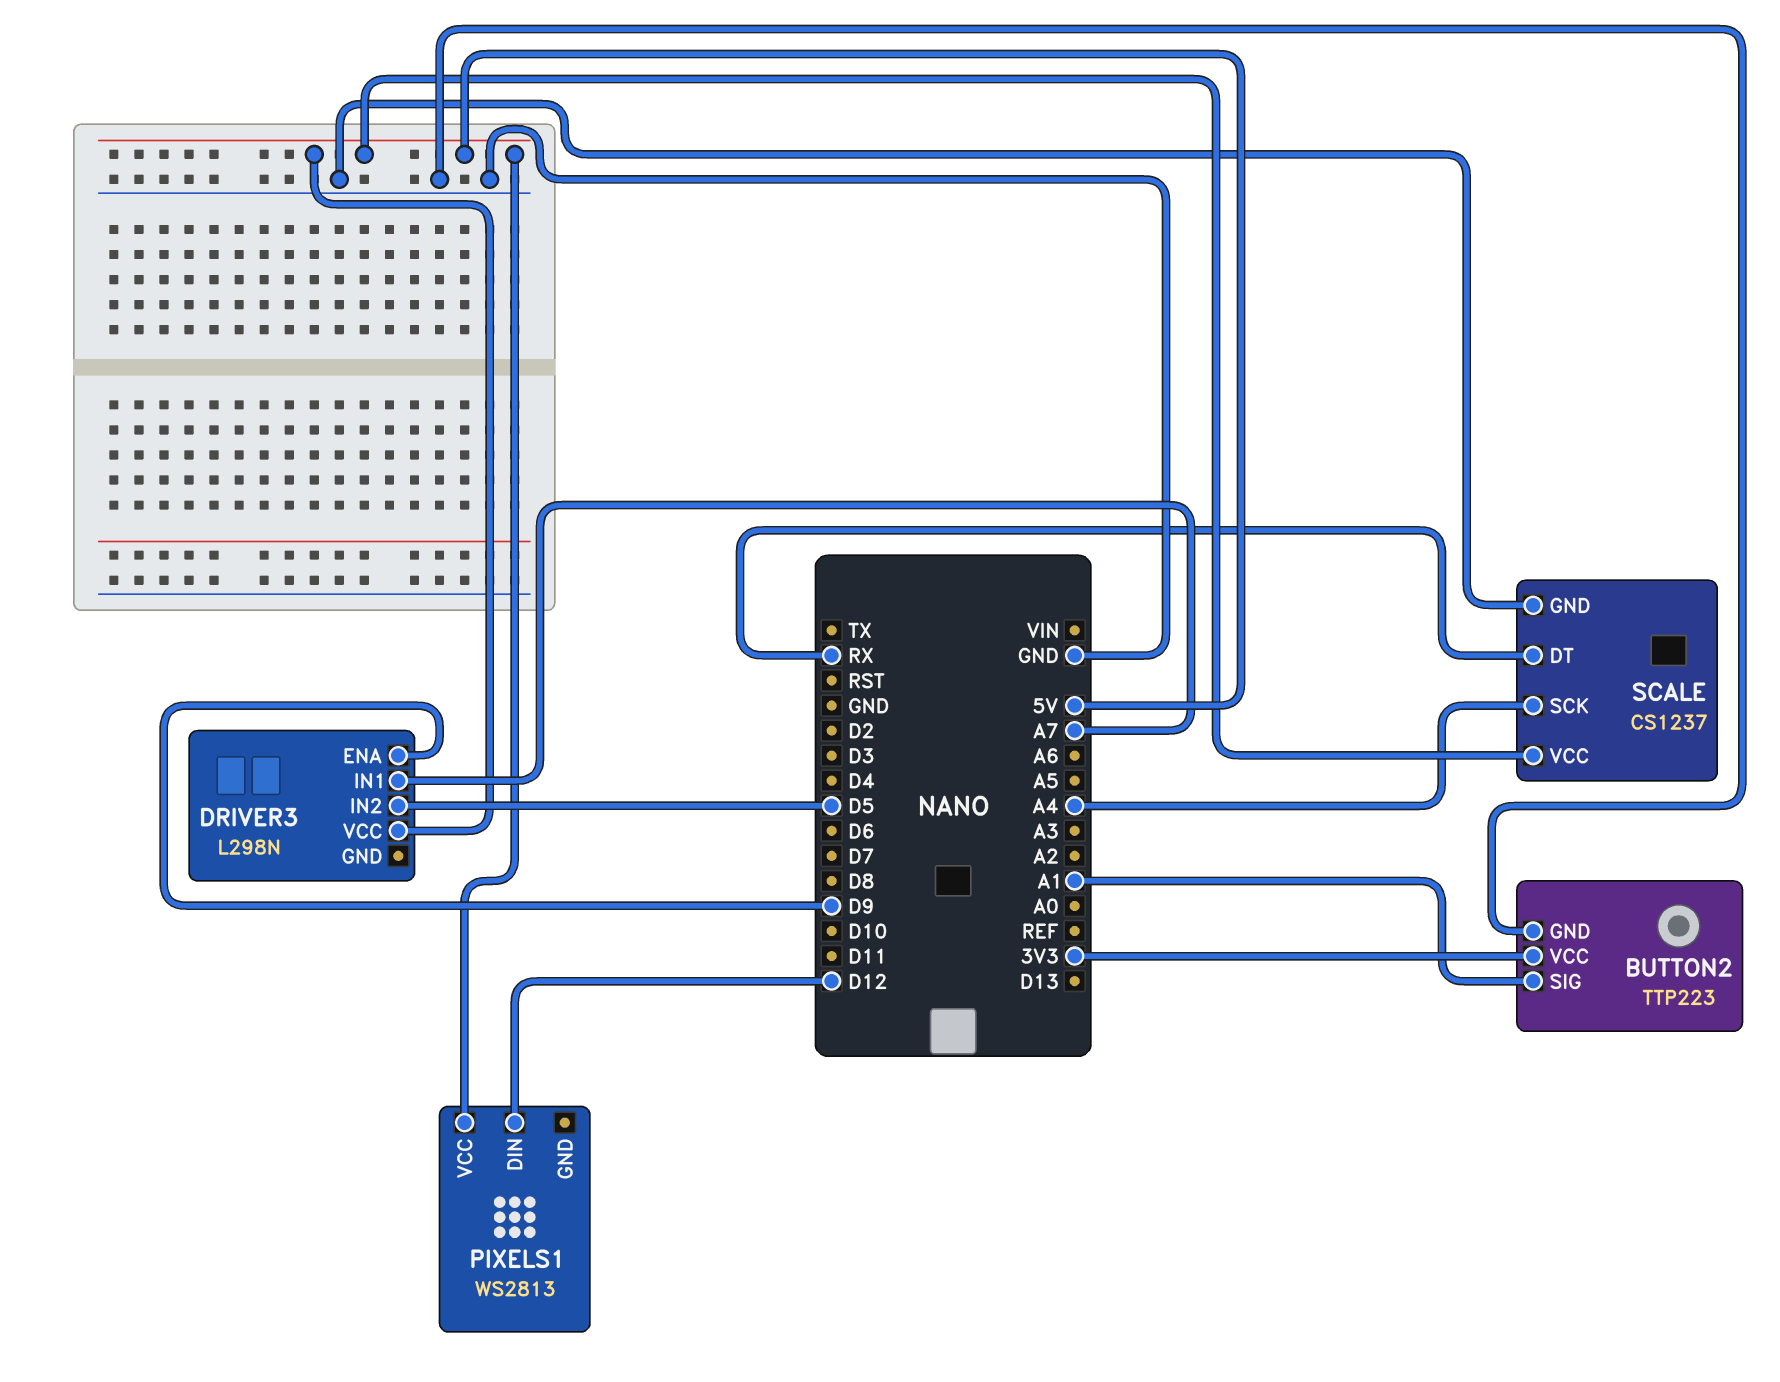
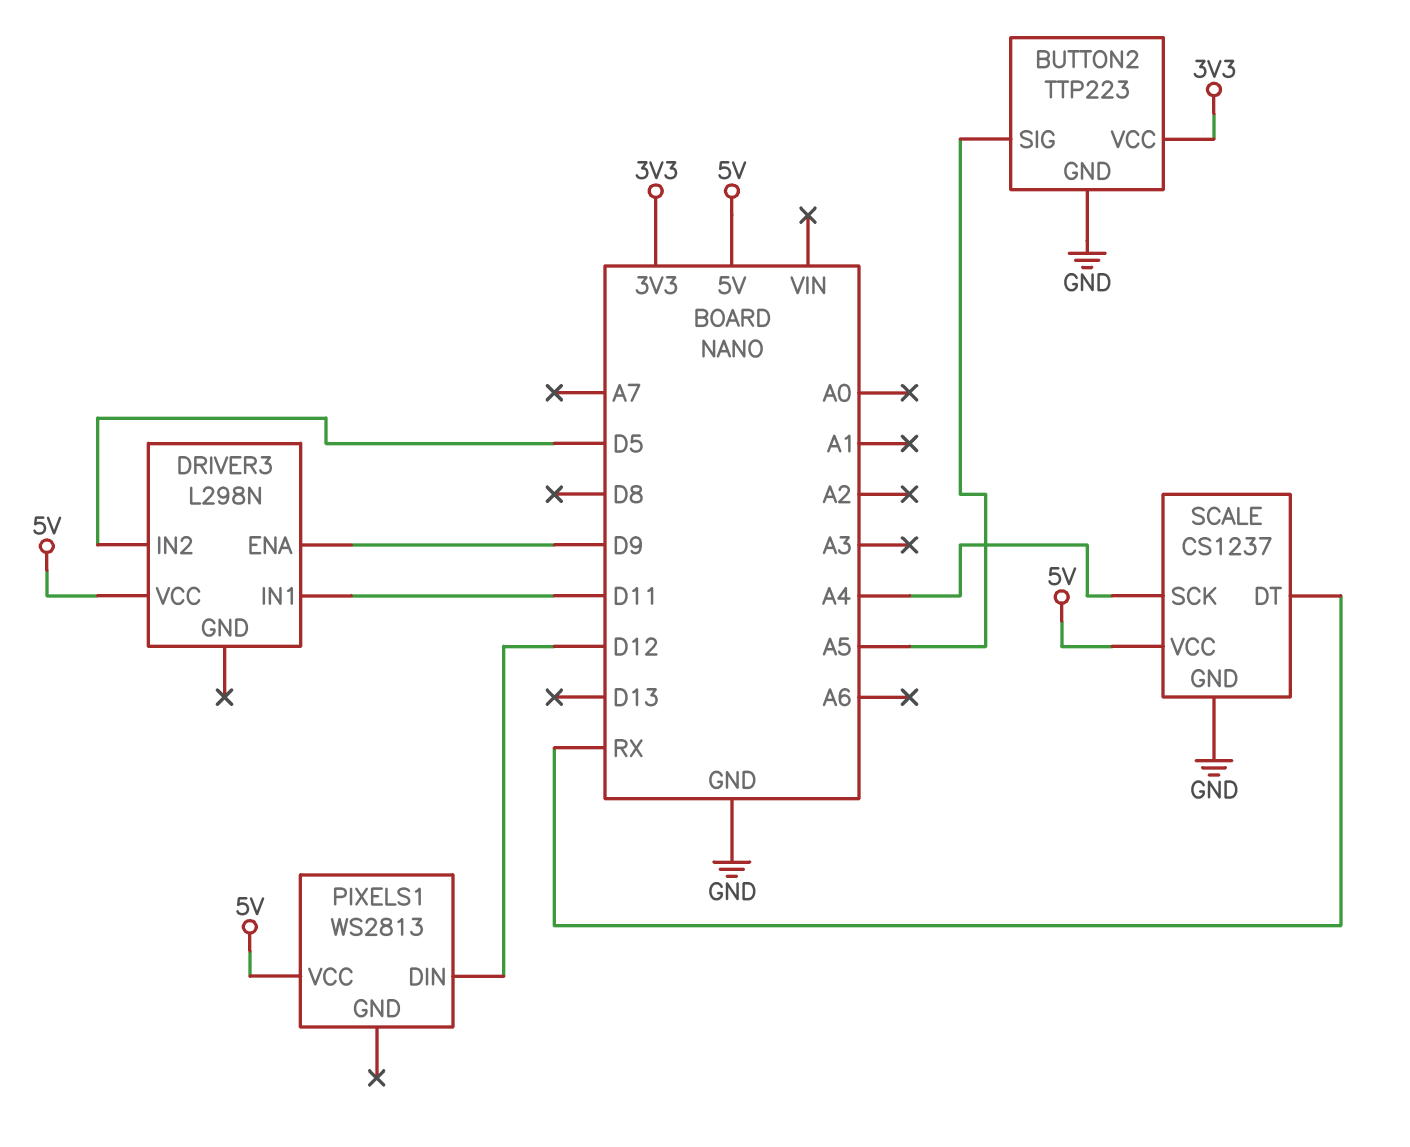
BUTTON2 pin SIG: A1 -> A5
DRIVER3 pin IN1: A7 -> D11

